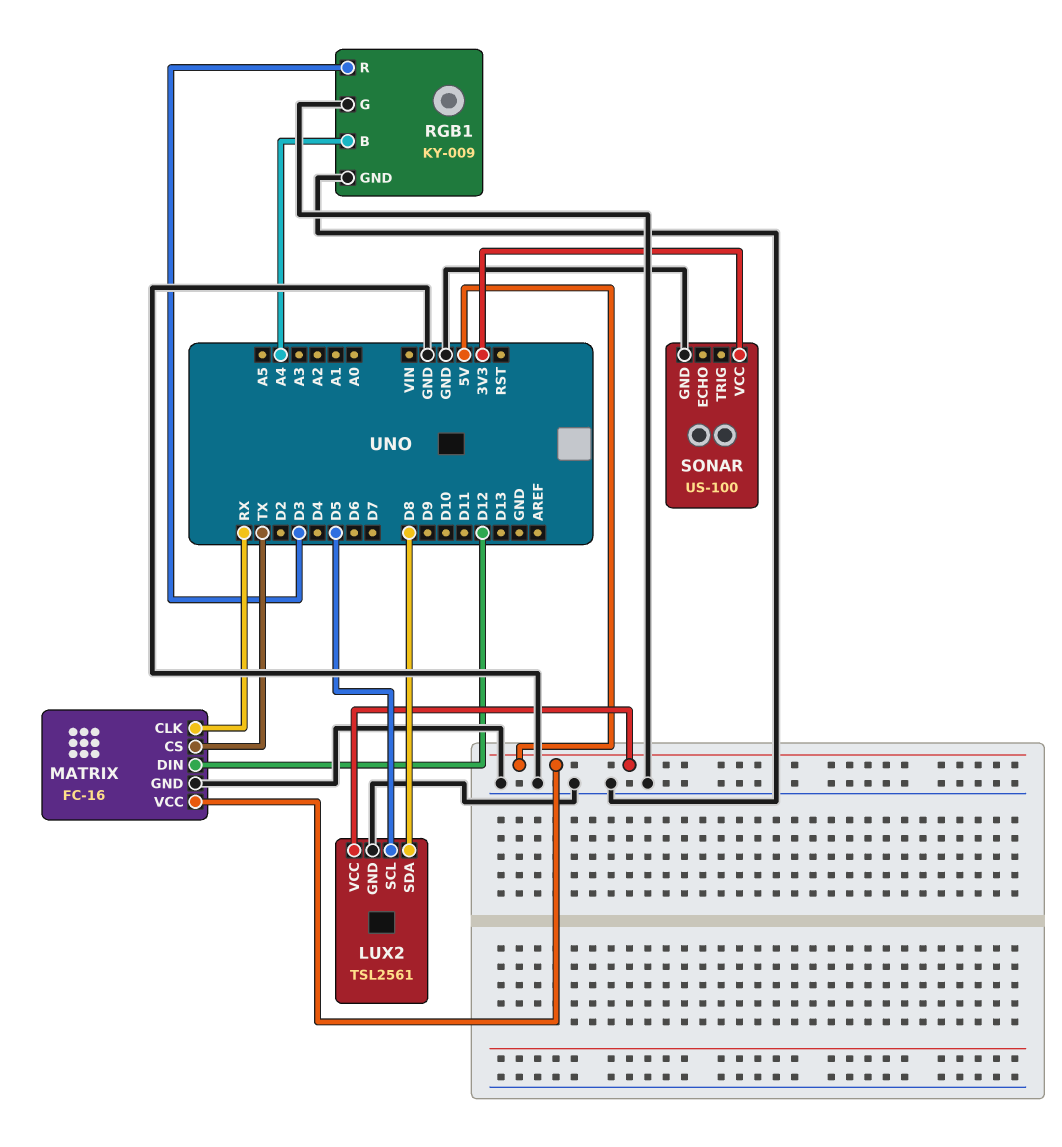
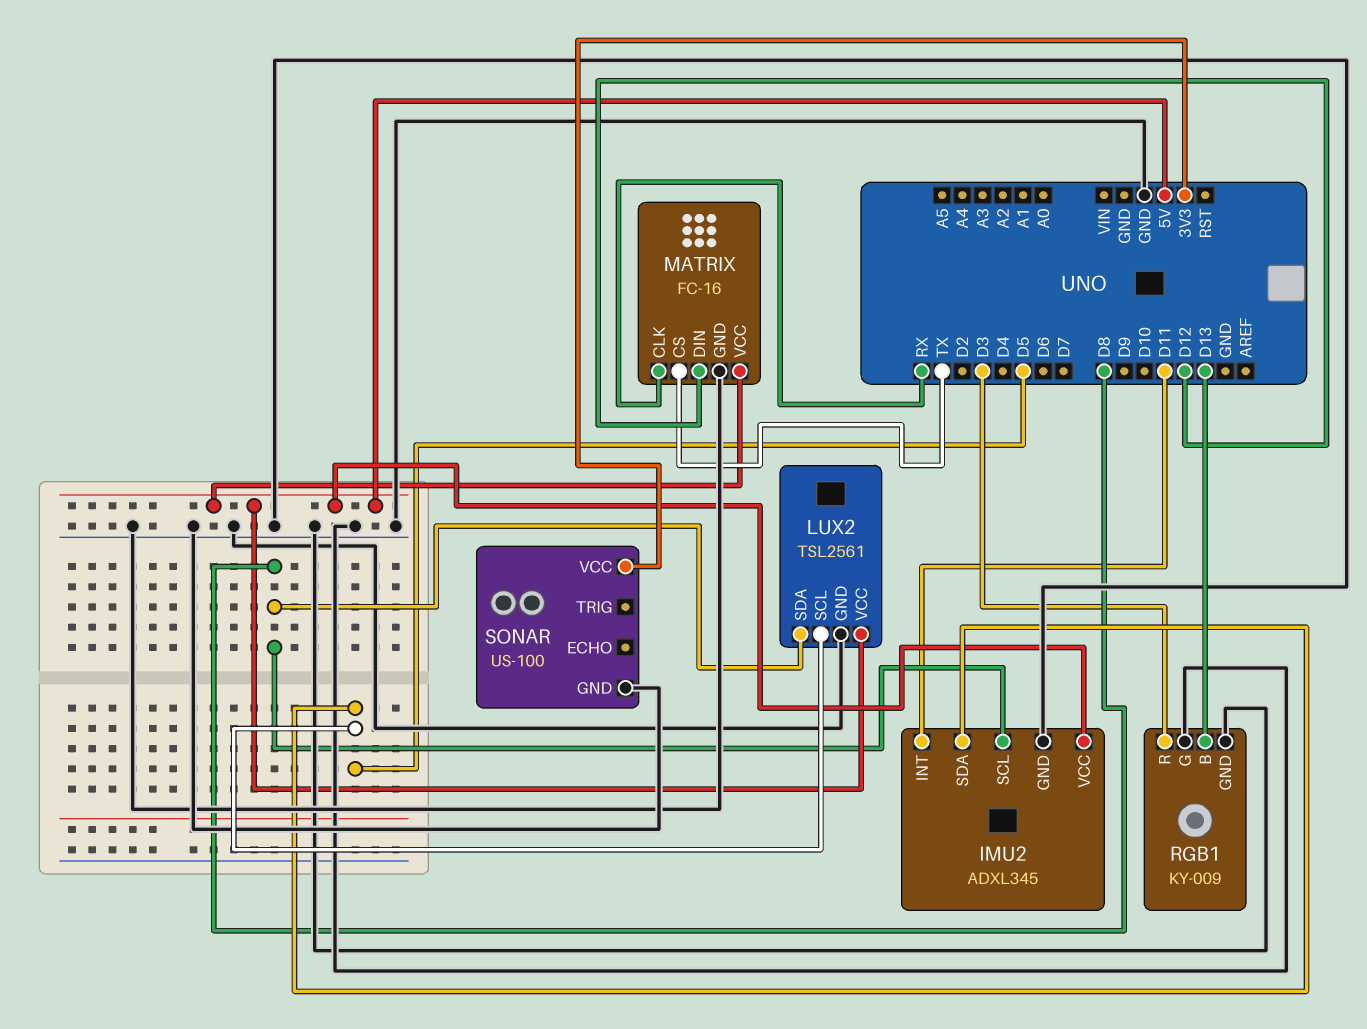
IMU2: none -> ADXL345
IMU2 pin GND: none -> GND
IMU2 pin INT: none -> D11
IMU2 pin SCL: none -> D8
IMU2 pin SDA: none -> D5
IMU2 pin VCC: none -> 5V
RGB1 pin B: A4 -> D13

